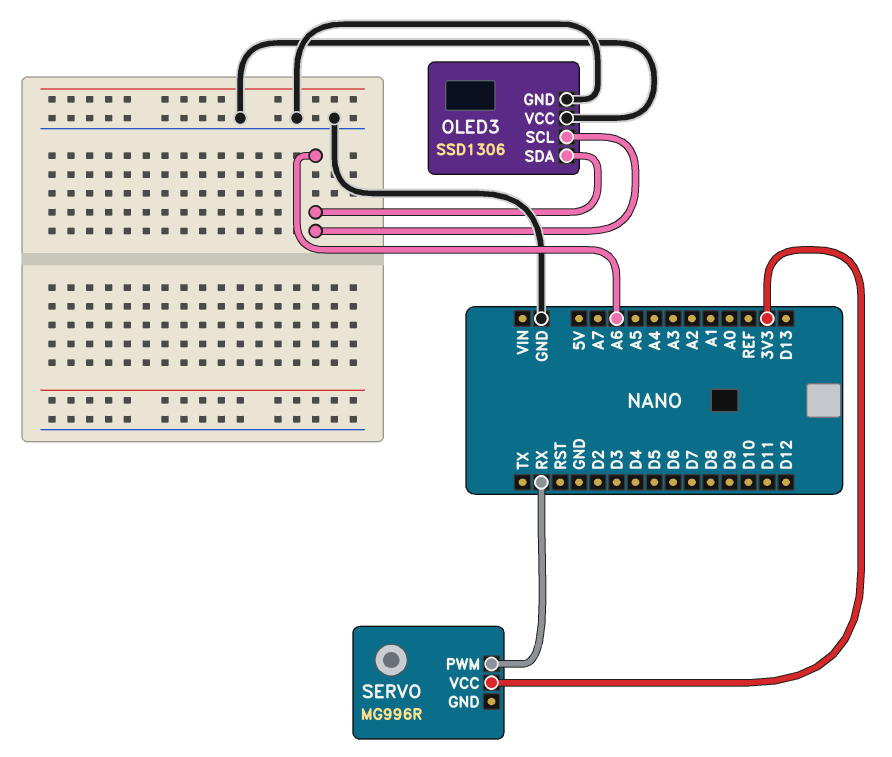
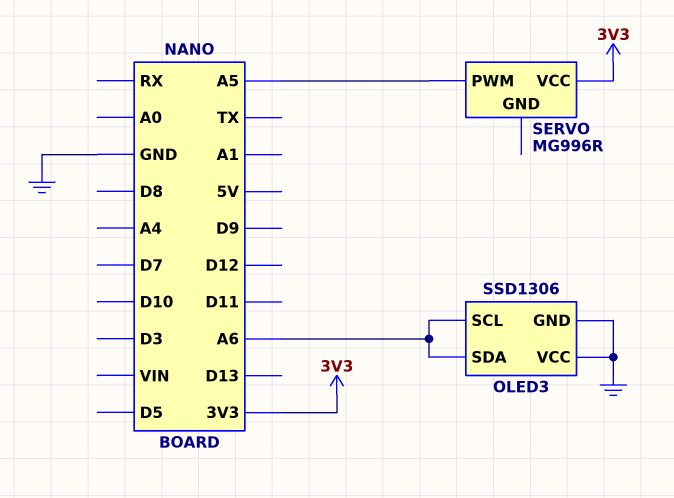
SERVO pin PWM: RX -> A5

